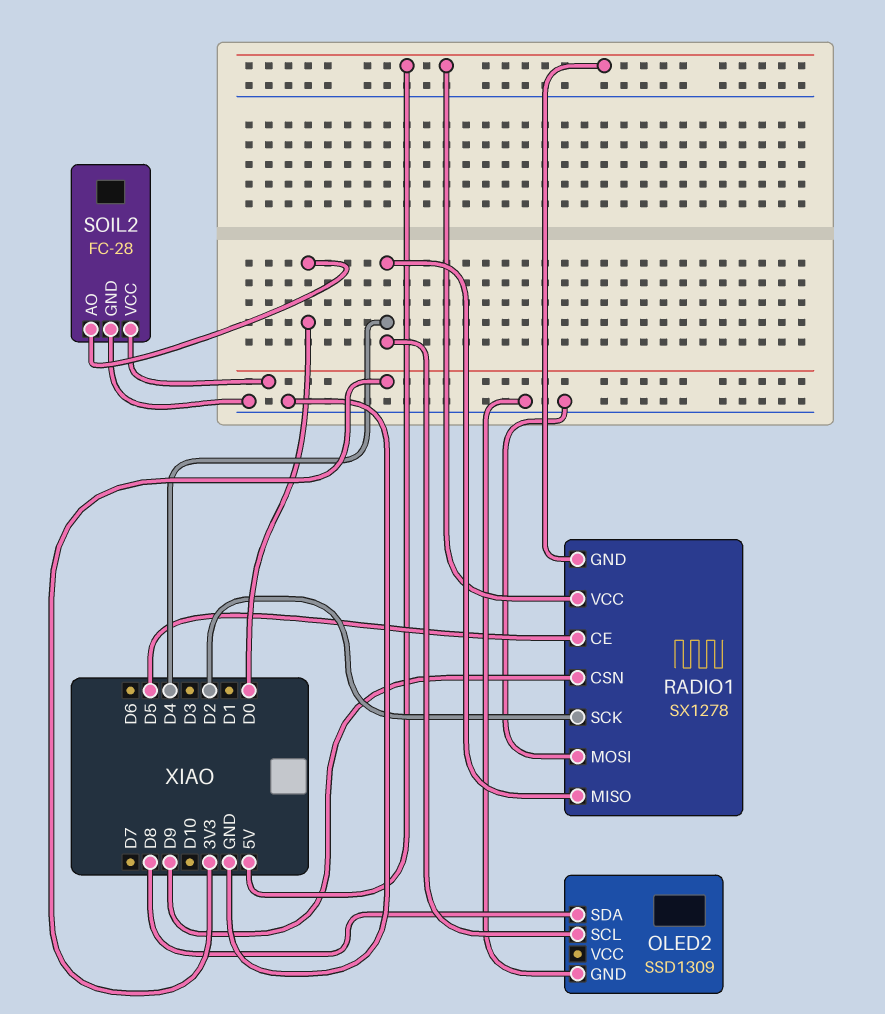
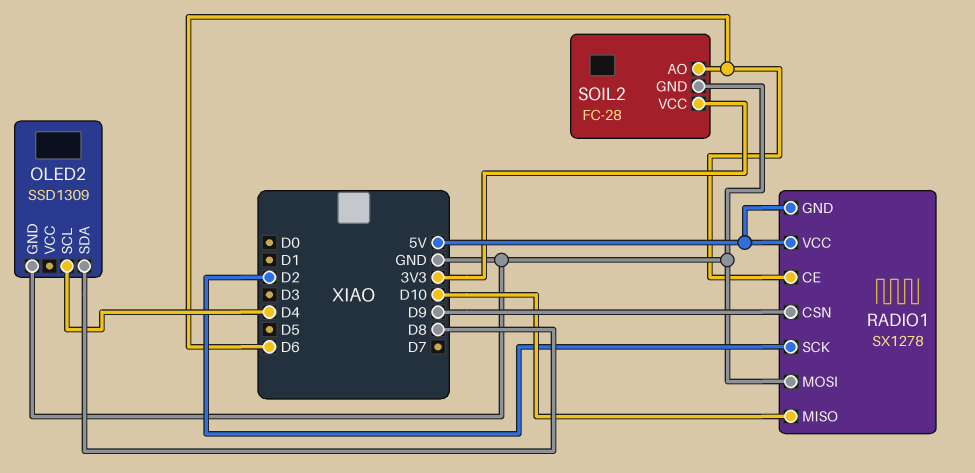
RADIO1 pin CE: D5 -> D6
RADIO1 pin MISO: D4 -> D10
SOIL2 pin AO: D0 -> D6

